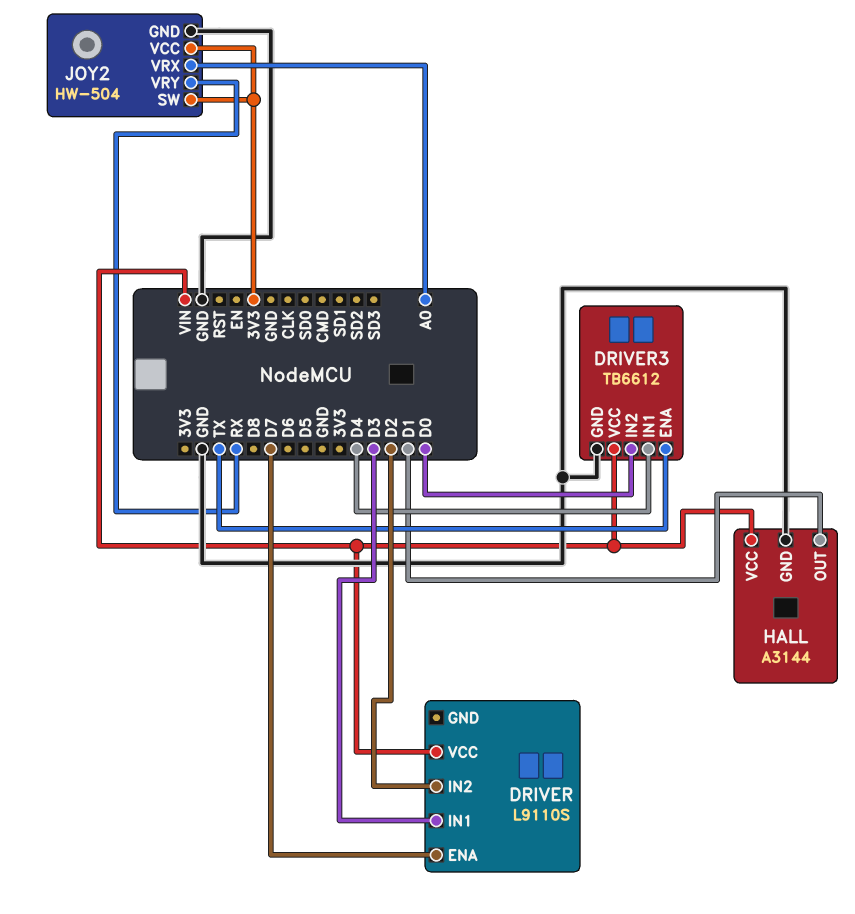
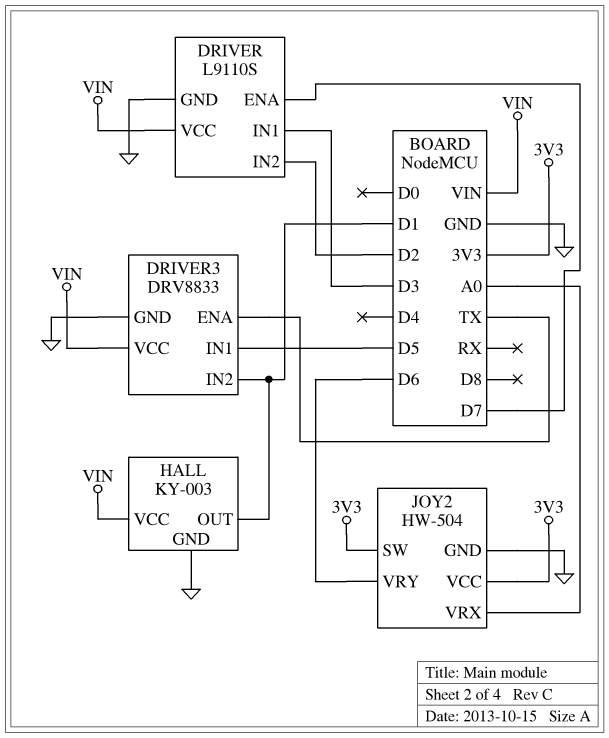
DRIVER pin GND: none -> GND
DRIVER3: TB6612 -> DRV8833
DRIVER3 pin IN1: D4 -> D5
DRIVER3 pin IN2: D0 -> D1
HALL: A3144 -> KY-003
JOY2 pin VRY: RX -> D6

